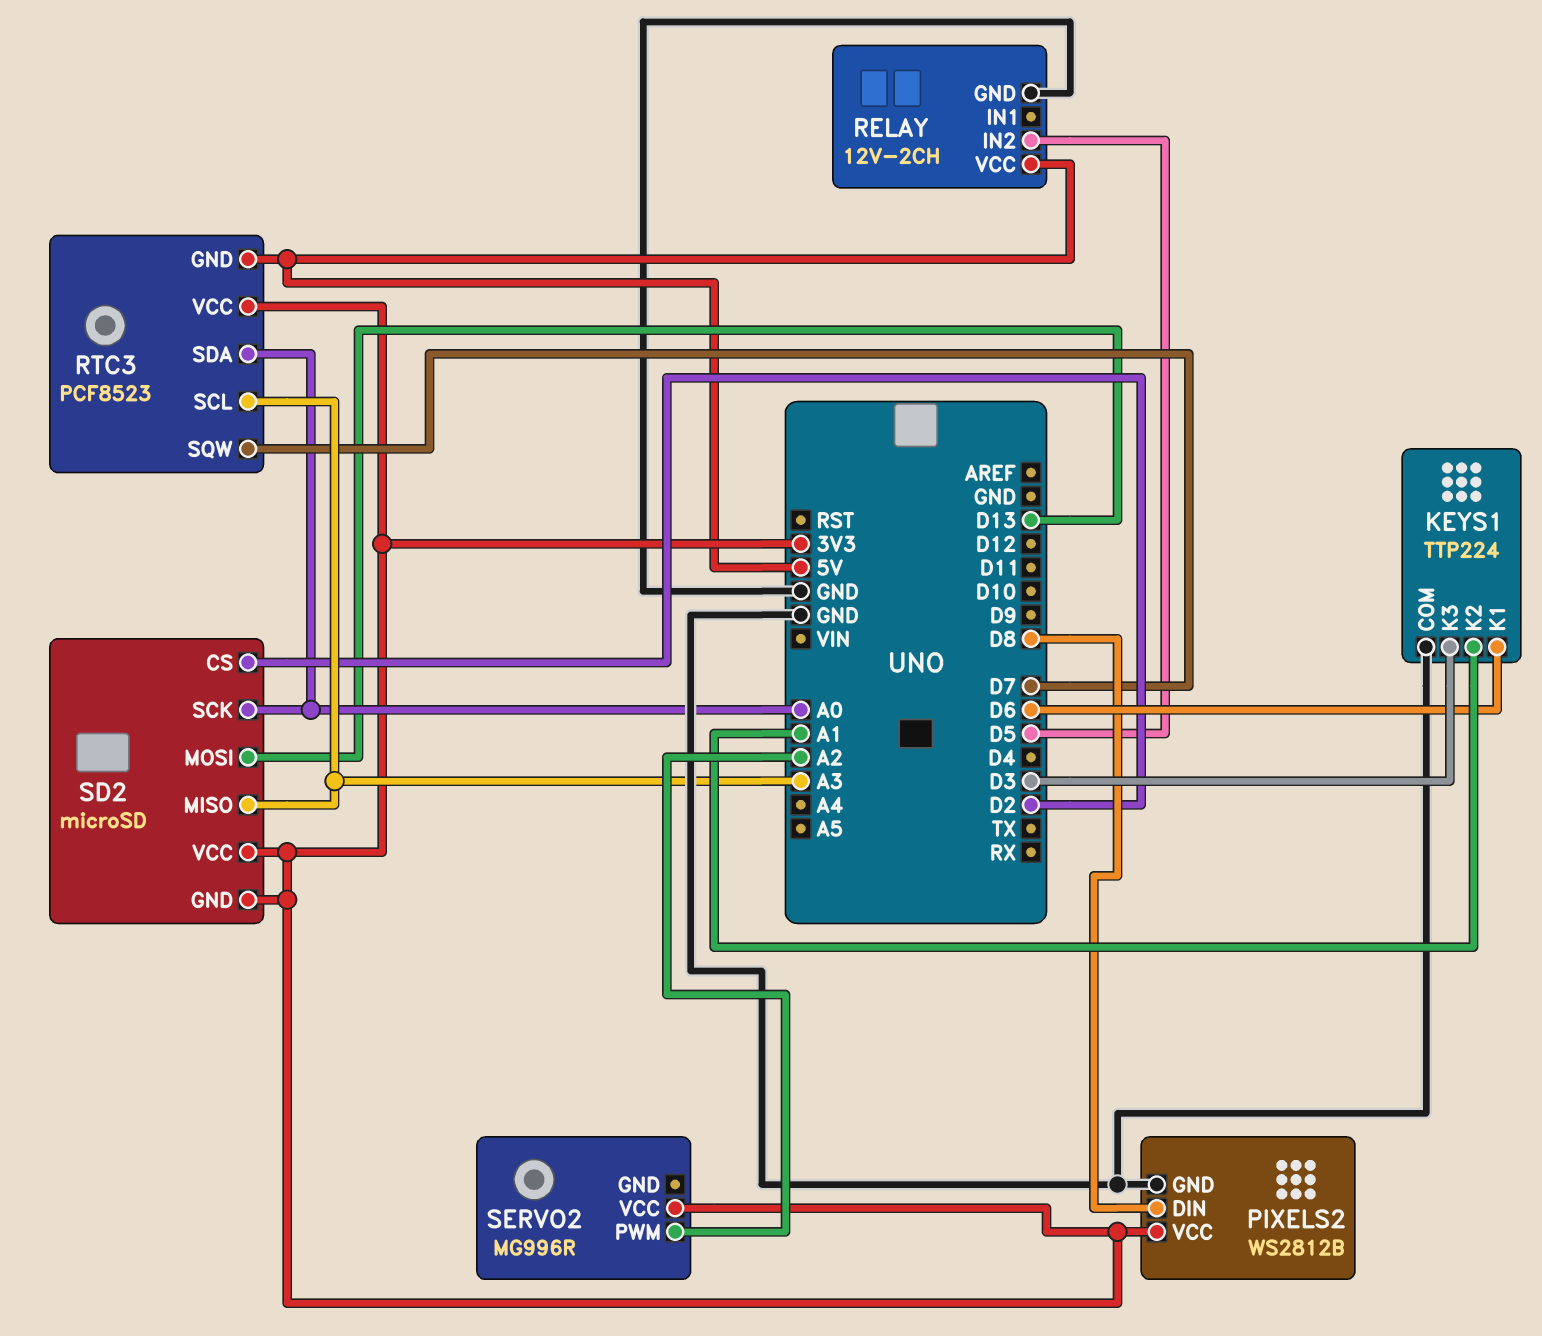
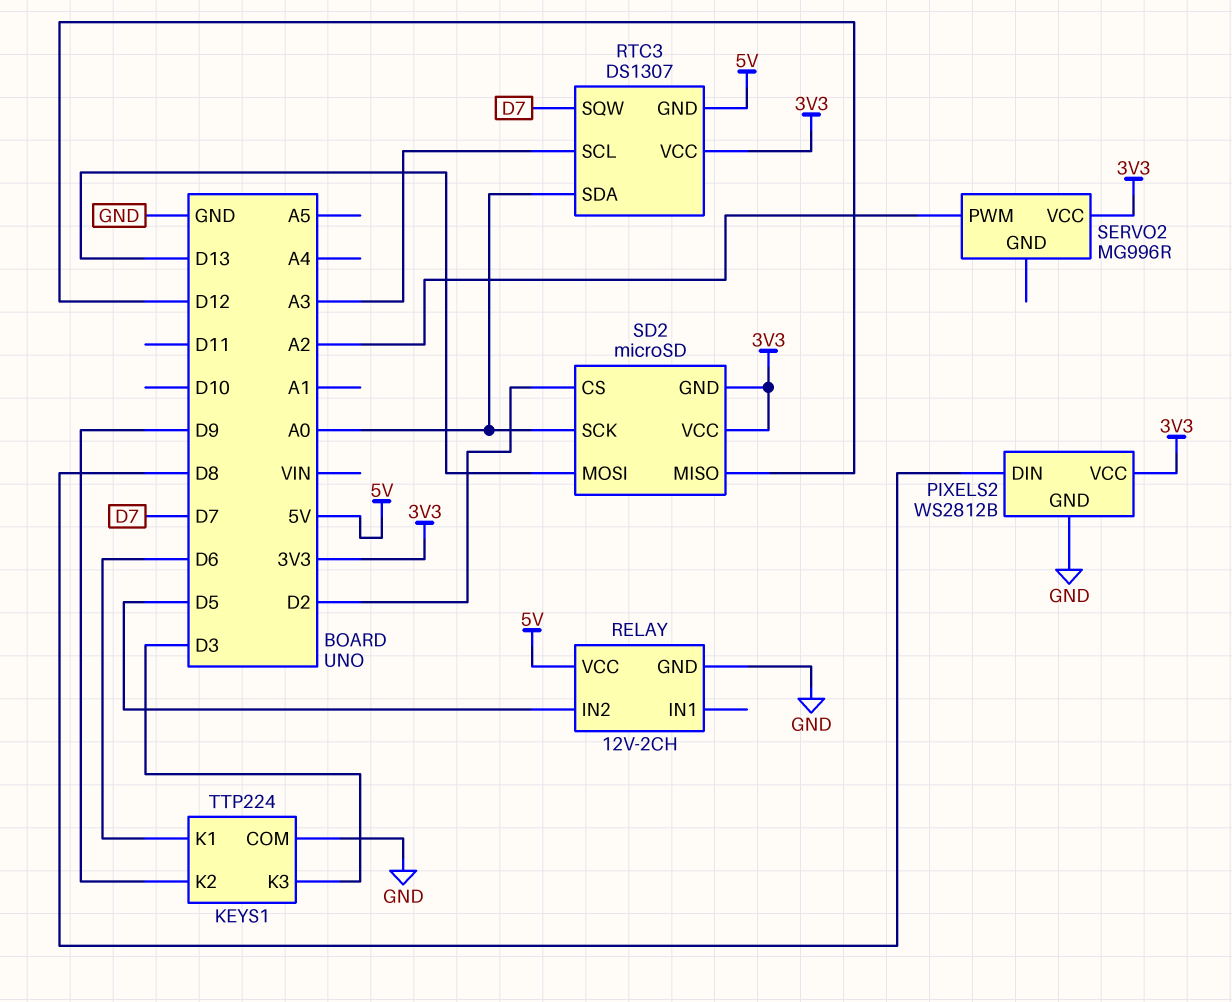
KEYS1 pin K2: A1 -> D9
RTC3: PCF8523 -> DS1307
SD2 pin MISO: A3 -> D12

